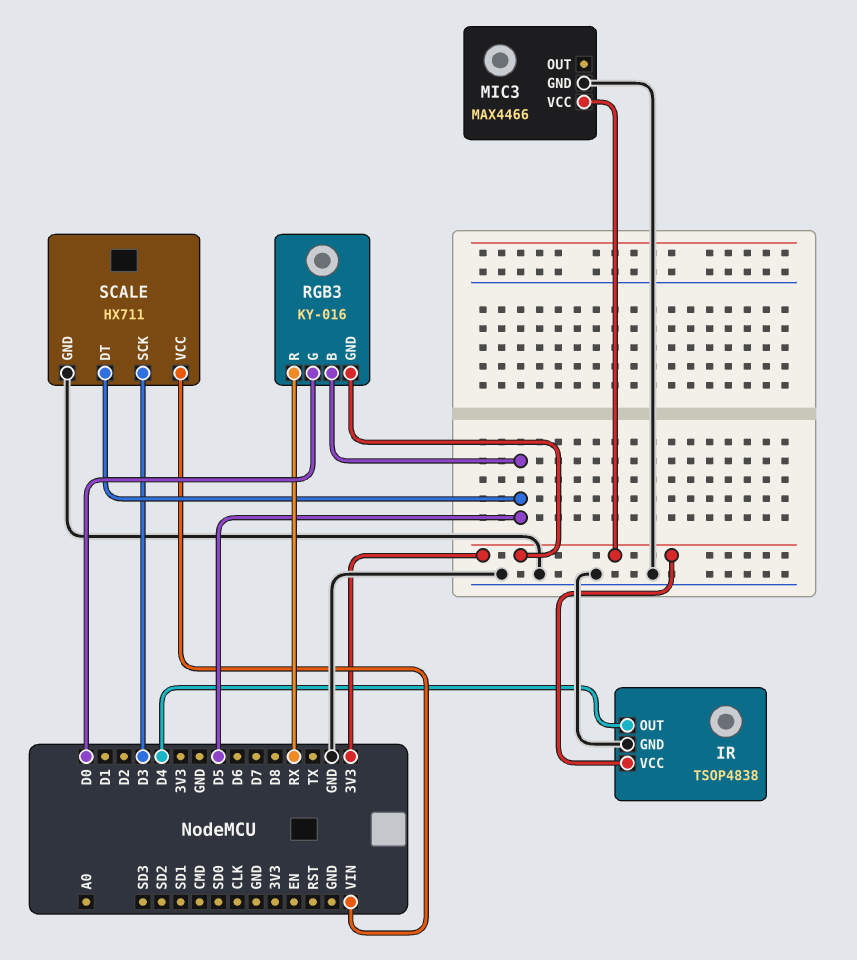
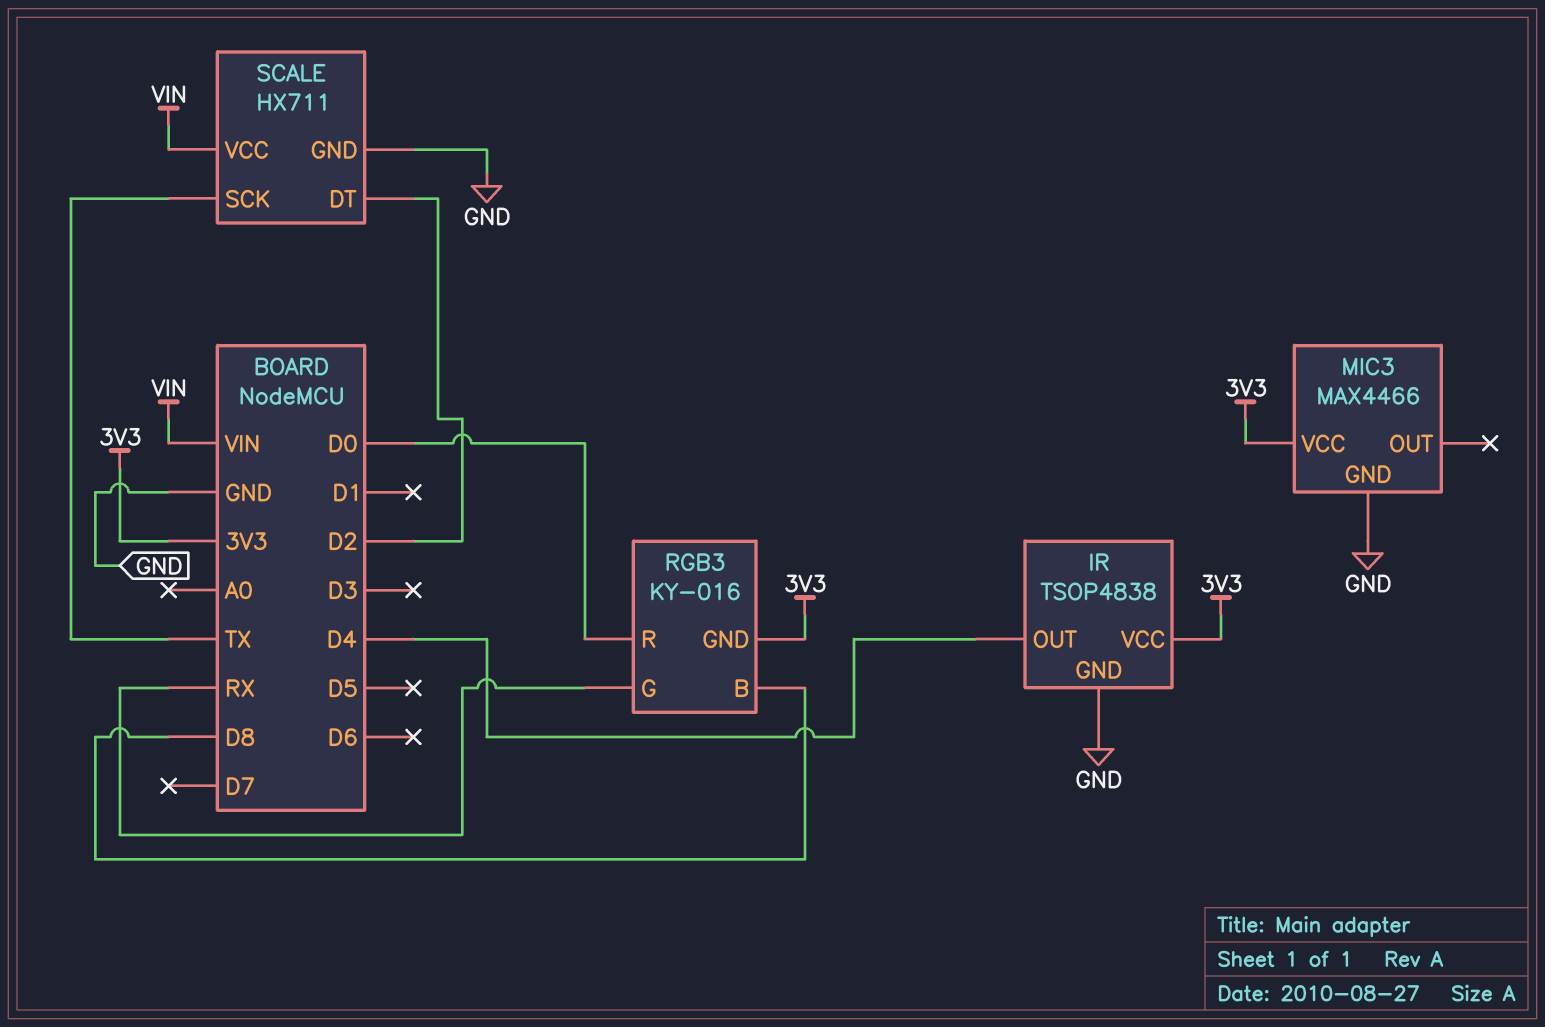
RGB3 pin B: D5 -> D8
RGB3 pin G: D0 -> RX
RGB3 pin R: RX -> D0
SCALE pin DT: D5 -> D2
SCALE pin SCK: D3 -> TX

